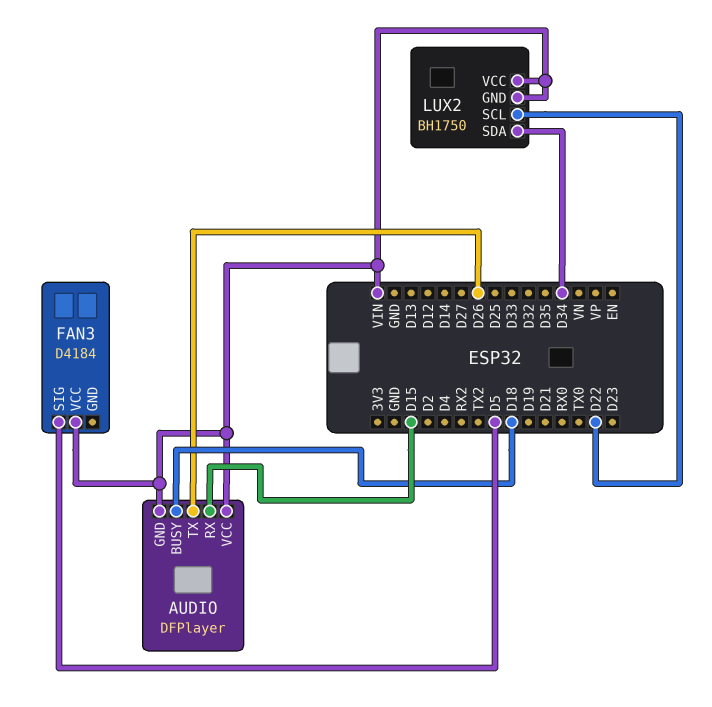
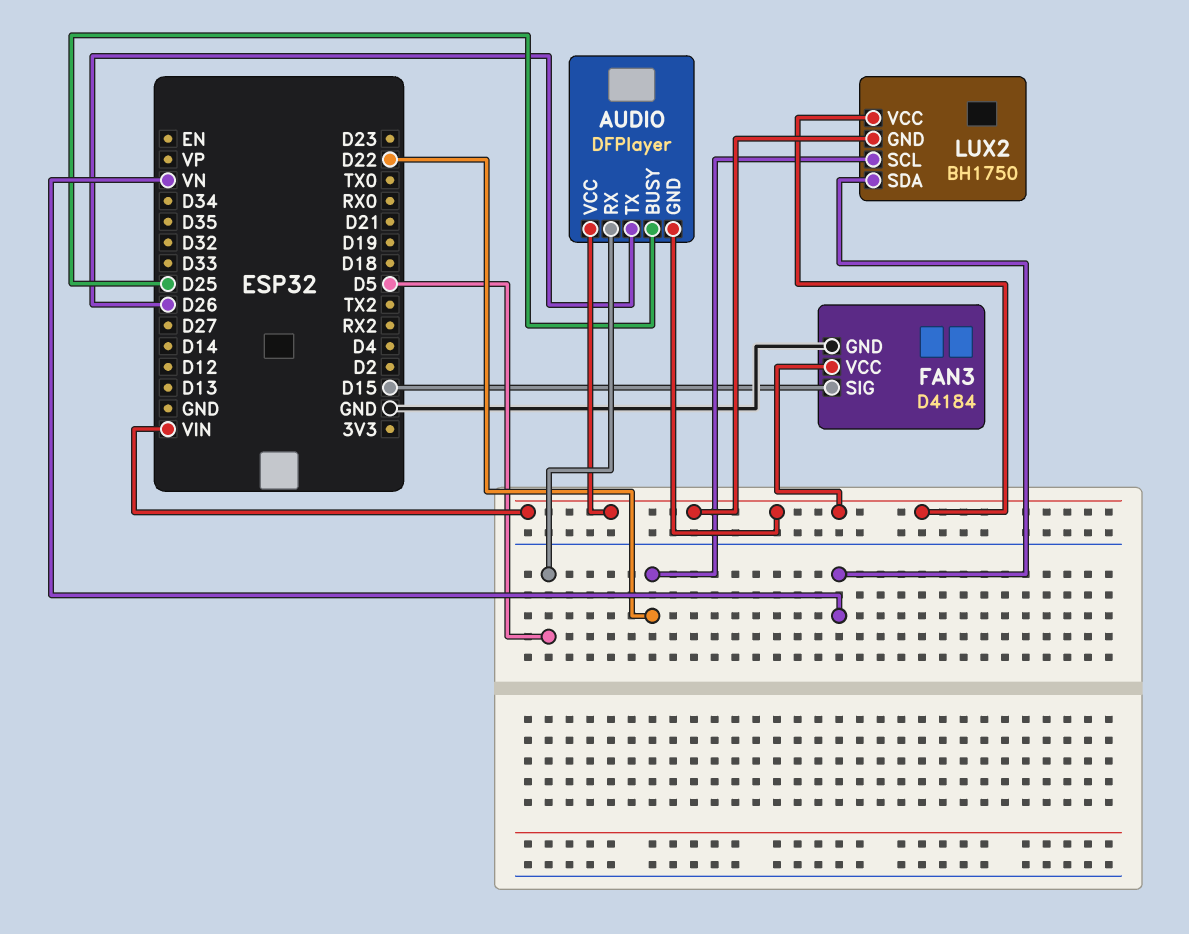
AUDIO pin BUSY: D18 -> D25
AUDIO pin RX: D15 -> D5
FAN3 pin GND: none -> GND
FAN3 pin SIG: D5 -> D15
LUX2 pin SDA: D34 -> VN

